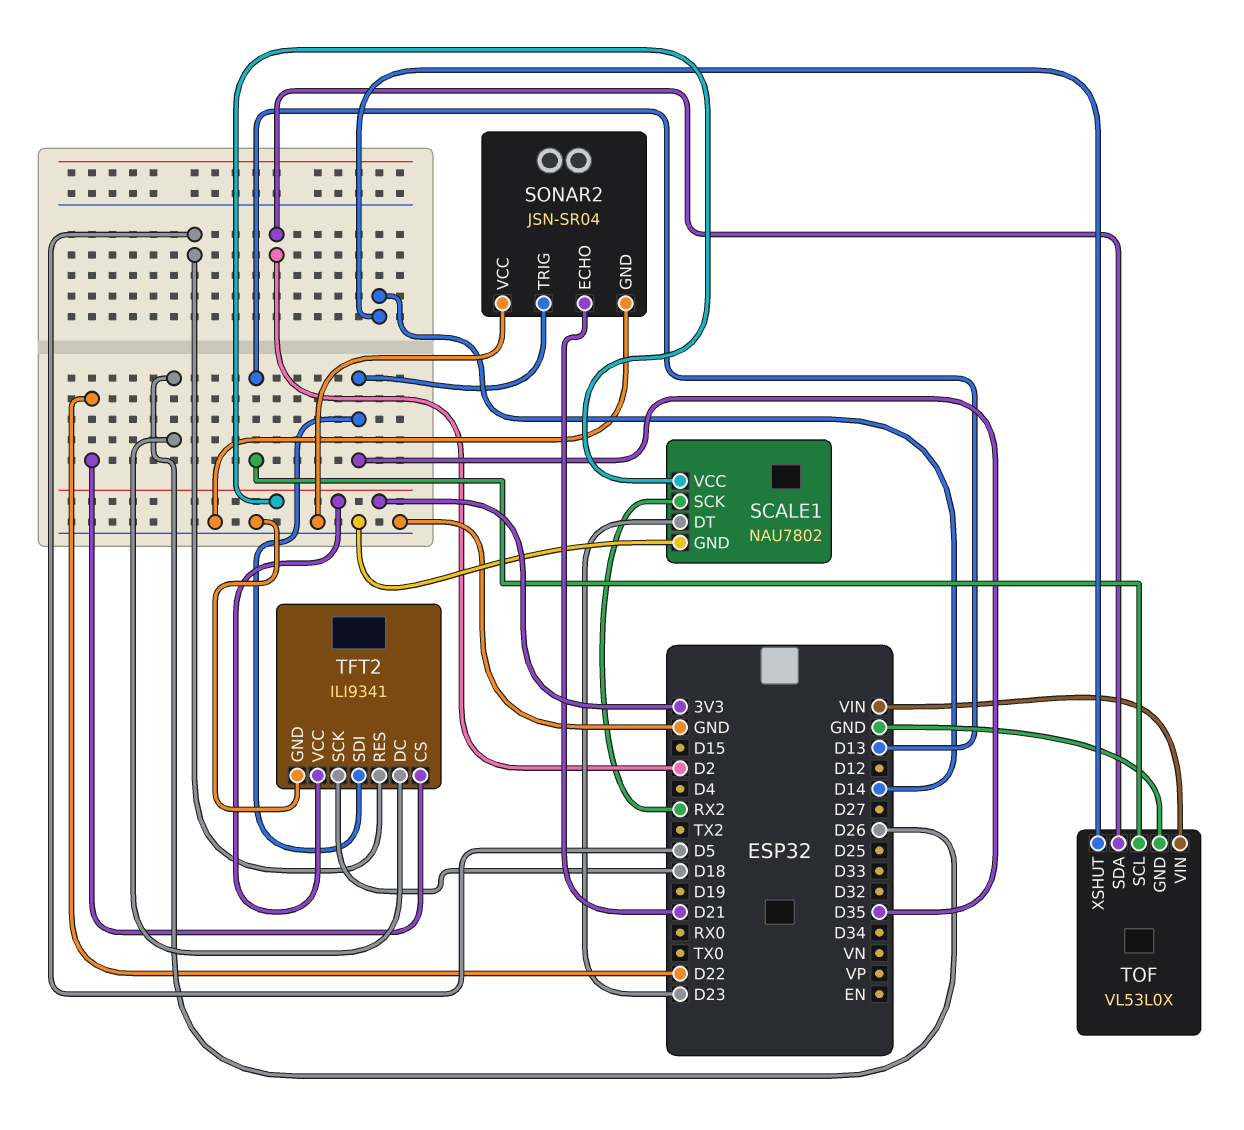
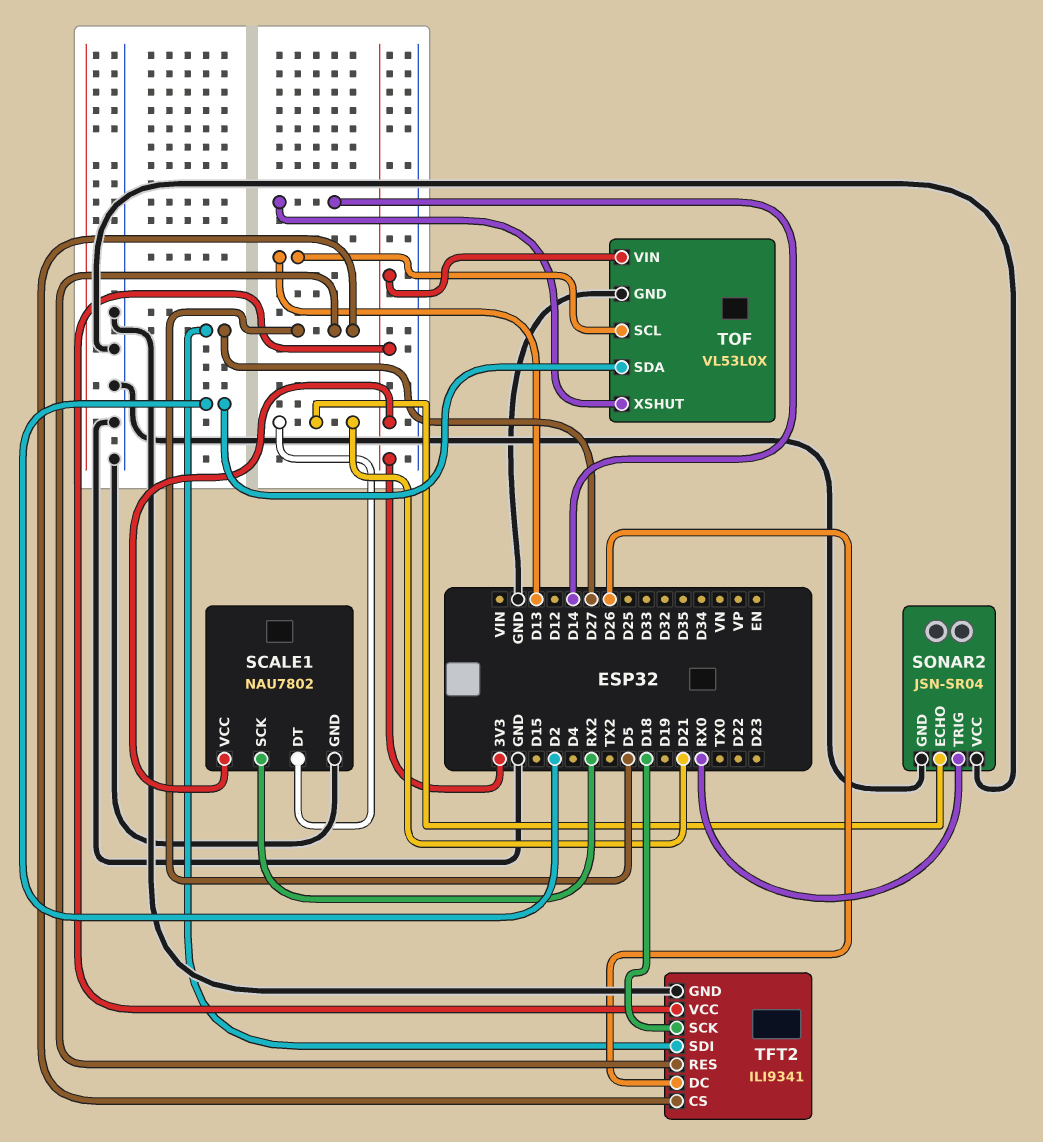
SCALE1 pin DT: D23 -> D21
SONAR2 pin TRIG: D35 -> RX0
TFT2 pin CS: D22 -> D5
TFT2 pin SDI: D35 -> D27
TOF pin VIN: VIN -> 3V3

